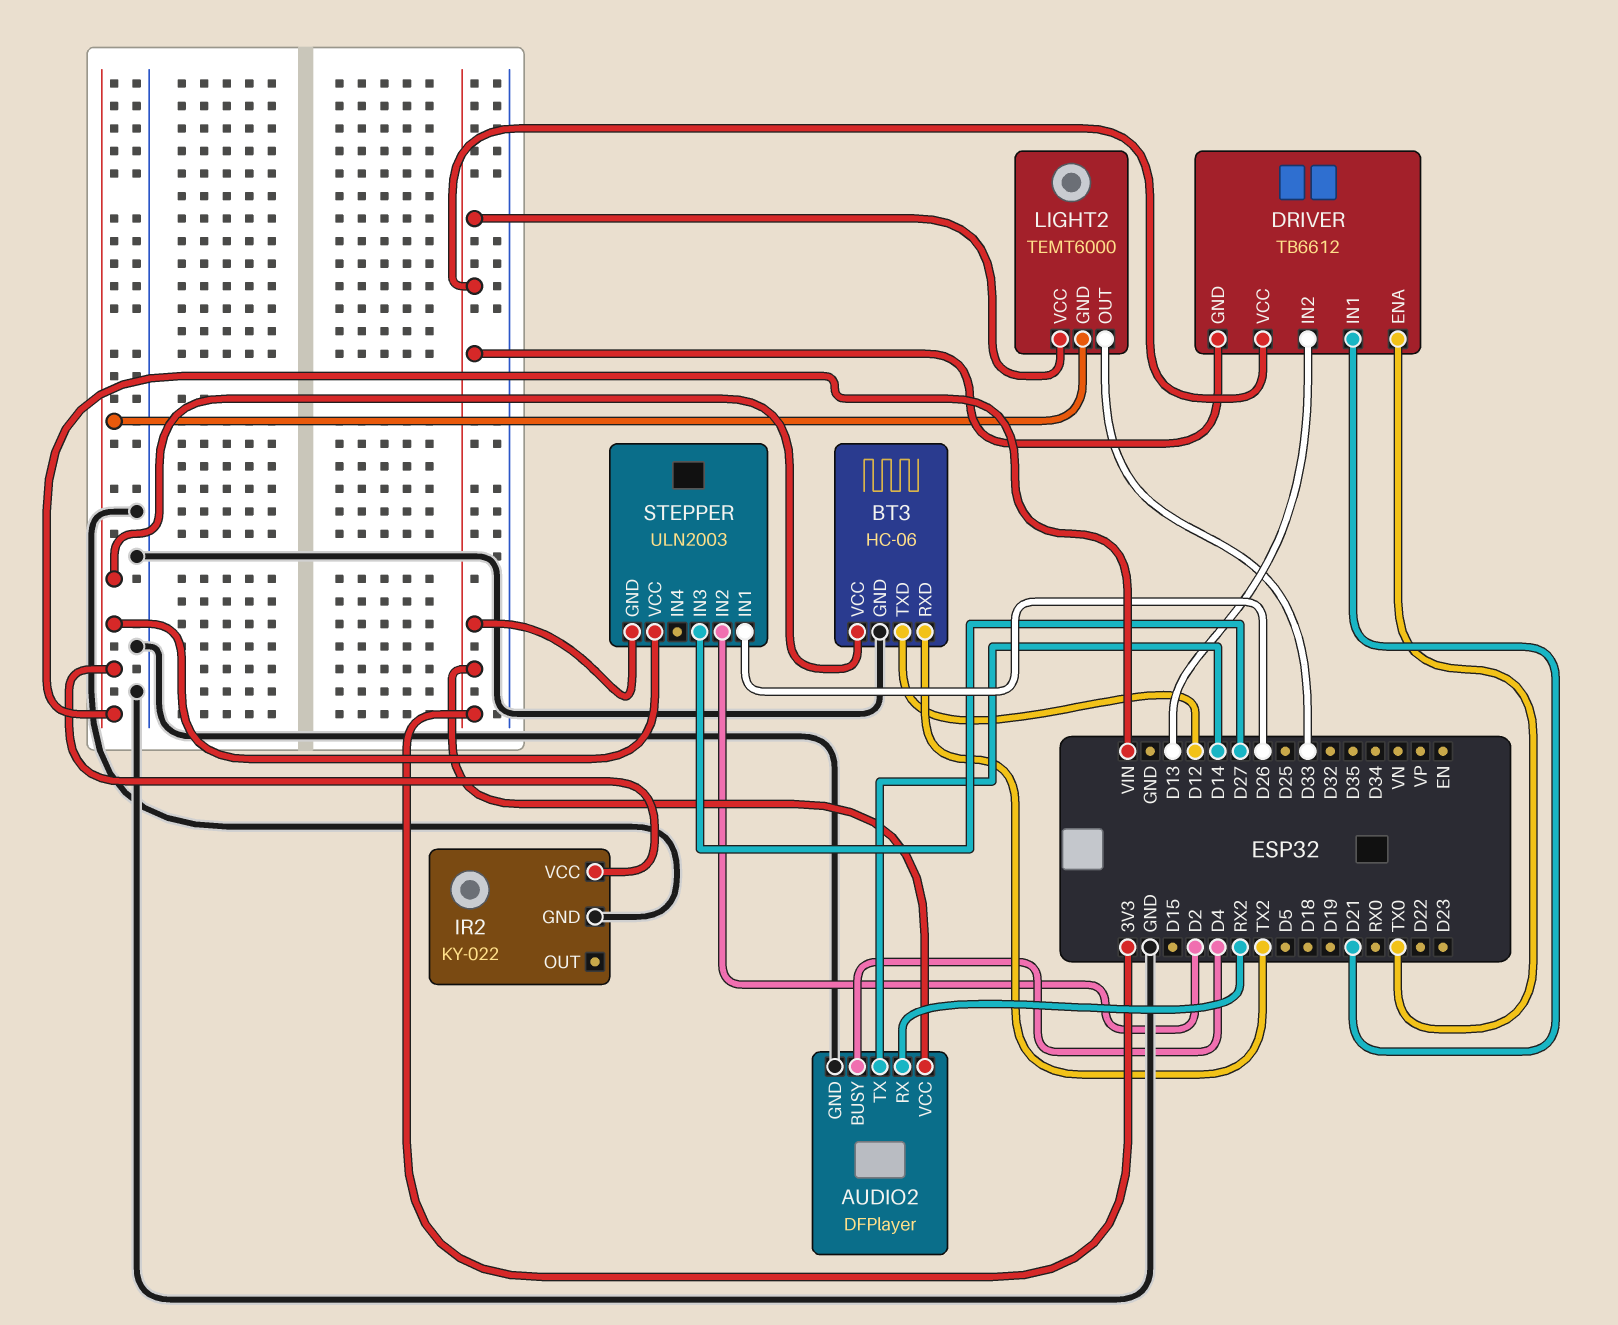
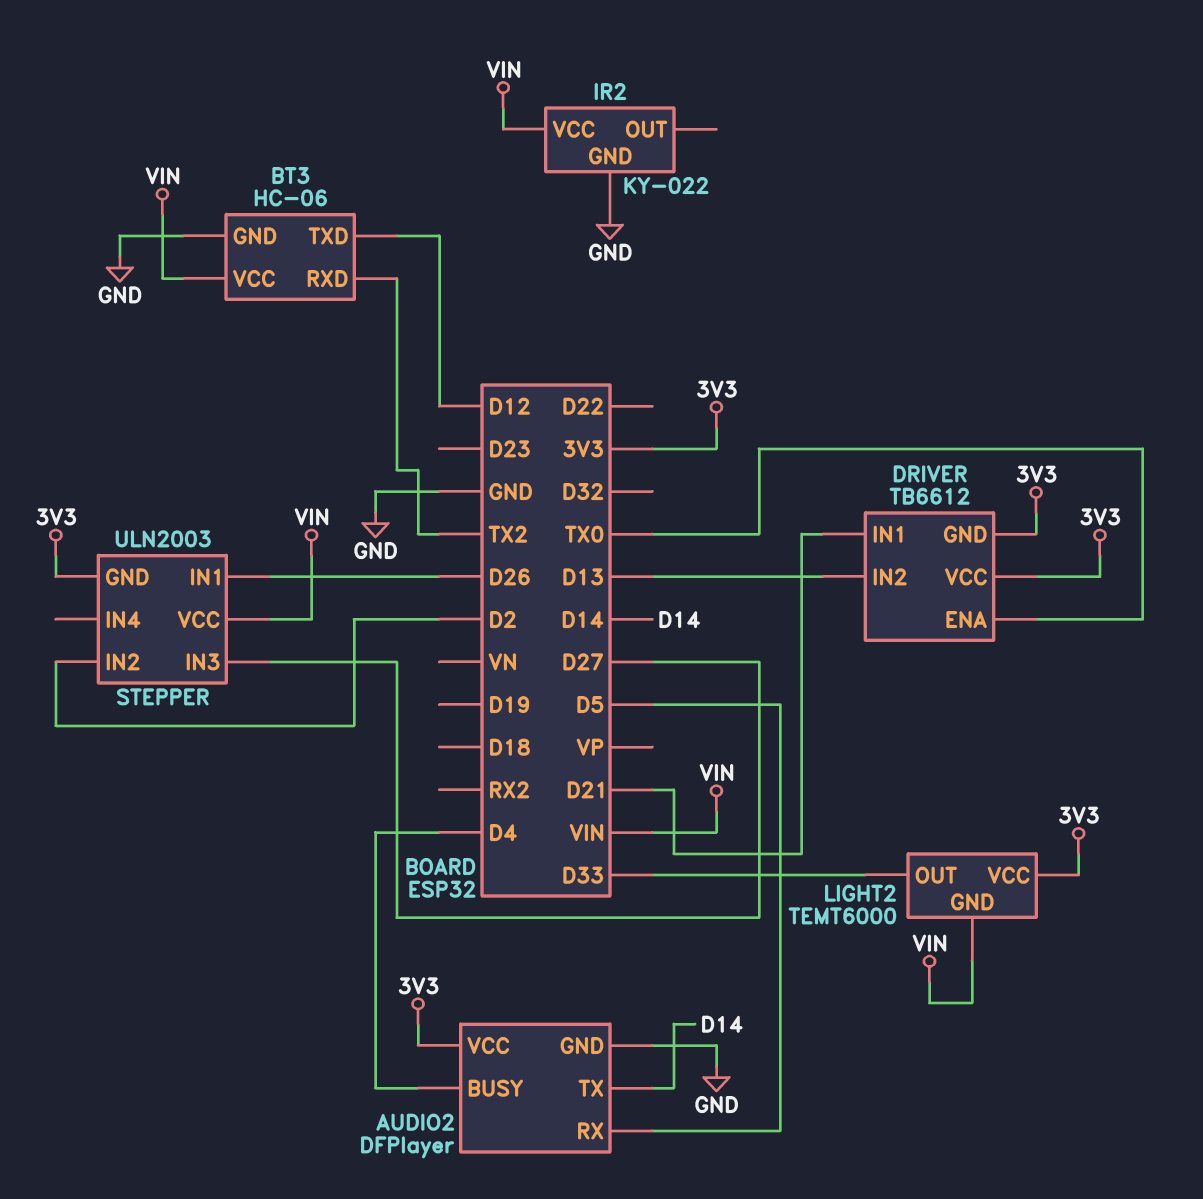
AUDIO2 pin RX: RX2 -> D5

